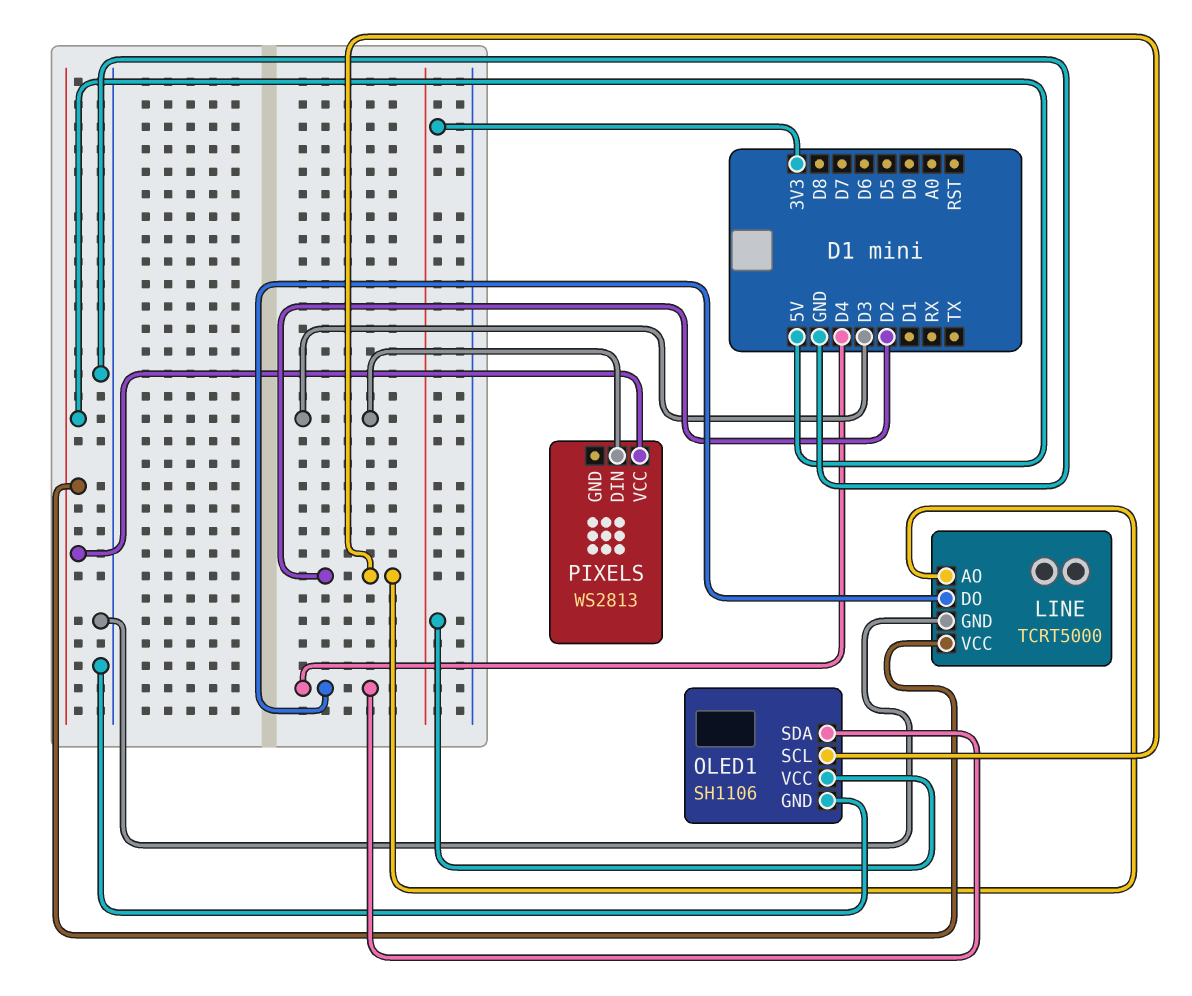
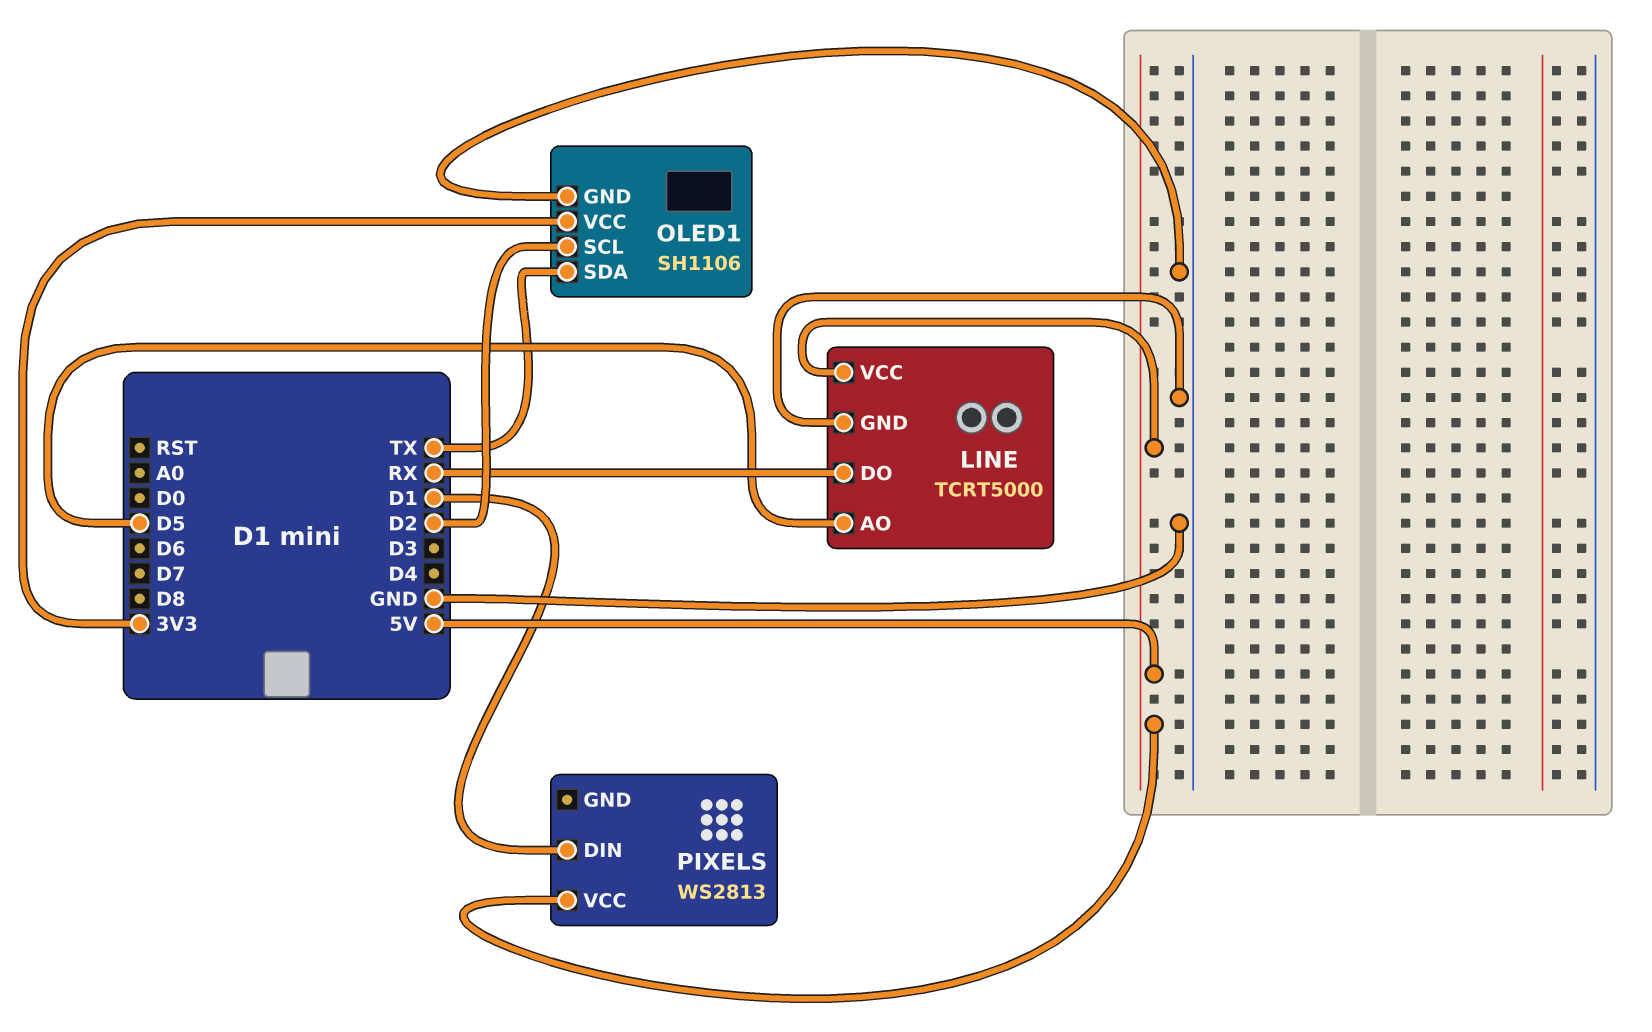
LINE pin AO: D2 -> D5
LINE pin DO: D4 -> RX
OLED1 pin SDA: D4 -> TX
PIXELS pin DIN: D3 -> D1

